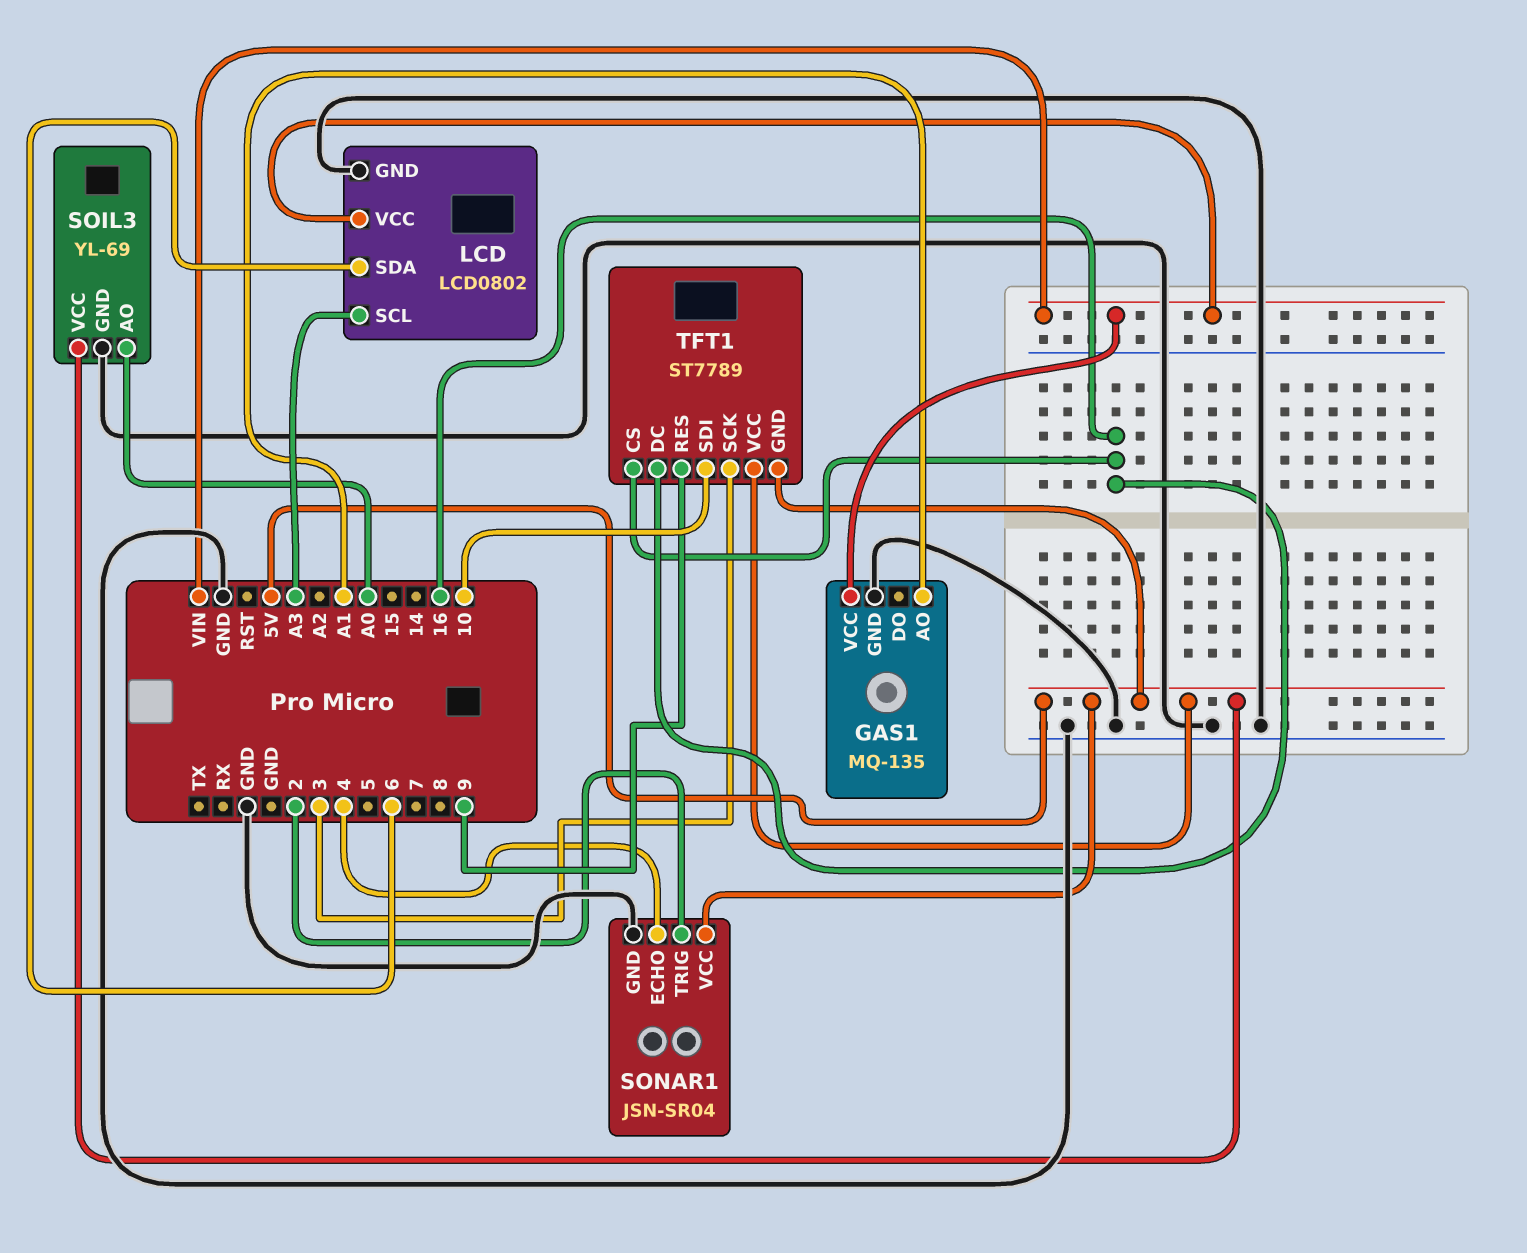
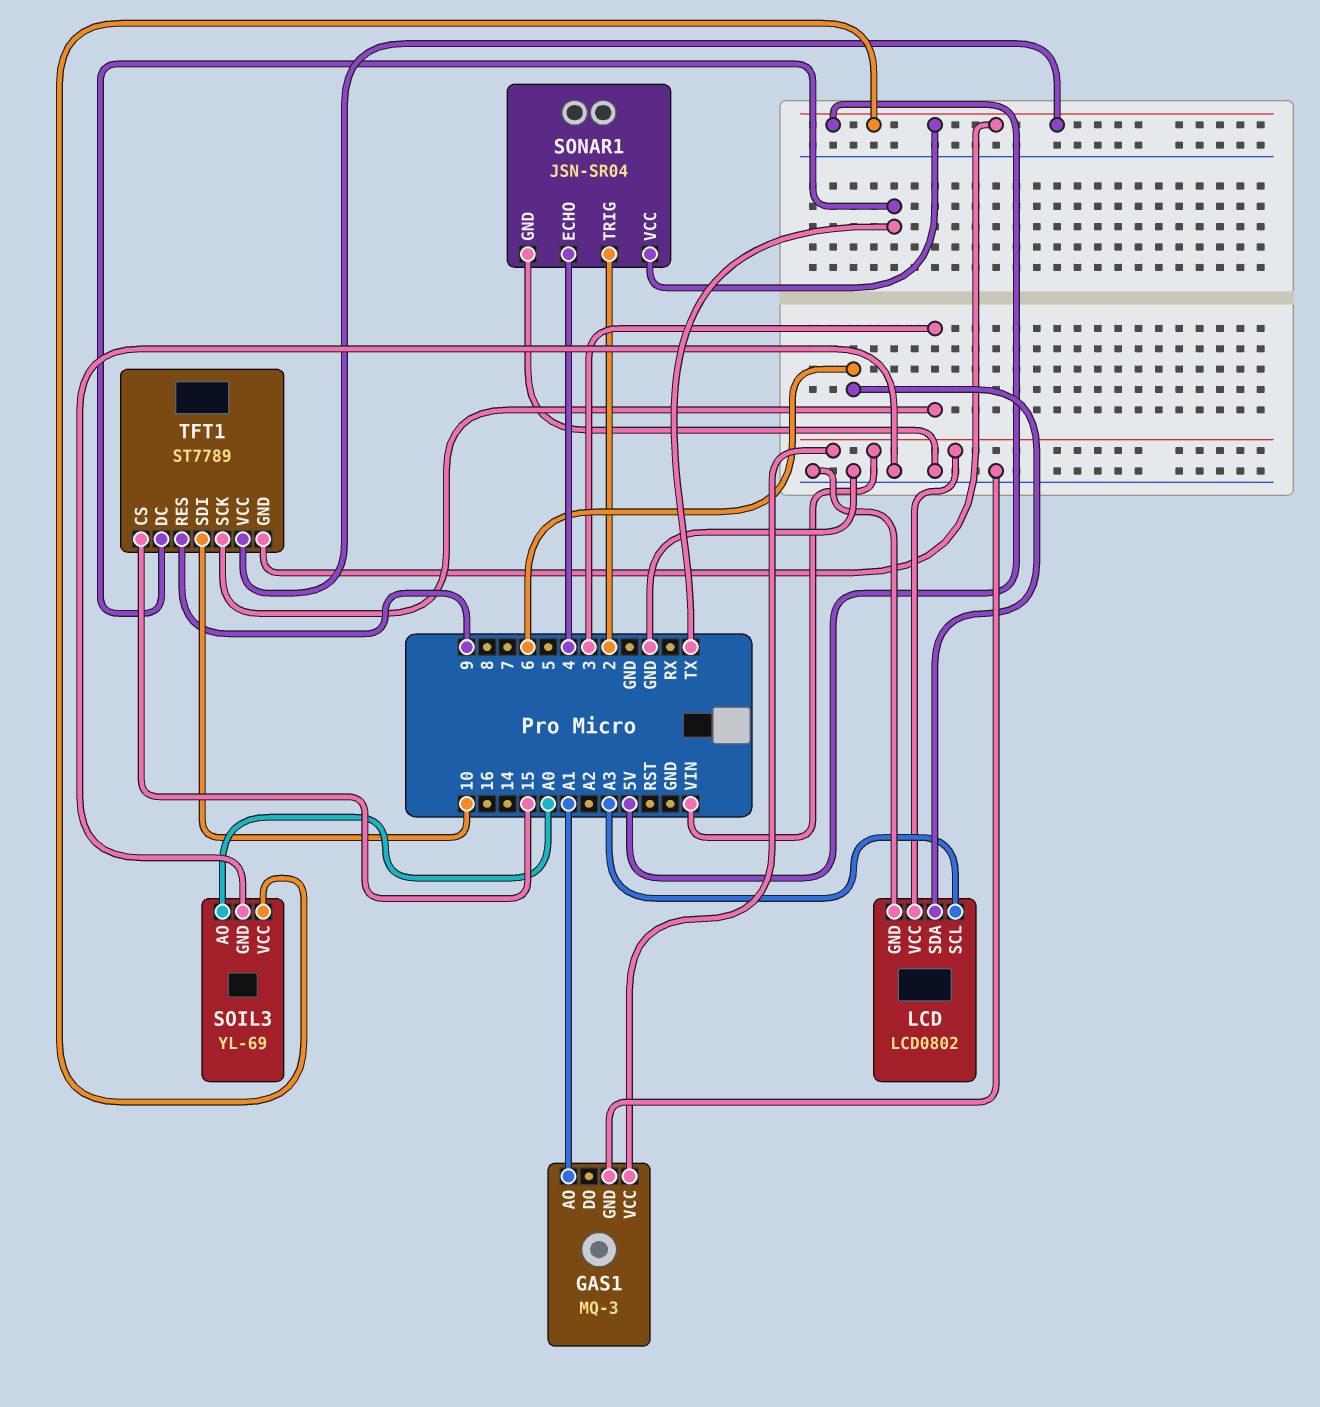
GAS1: MQ-135 -> MQ-3
TFT1 pin CS: 16 -> 15
TFT1 pin DC: 16 -> TX

